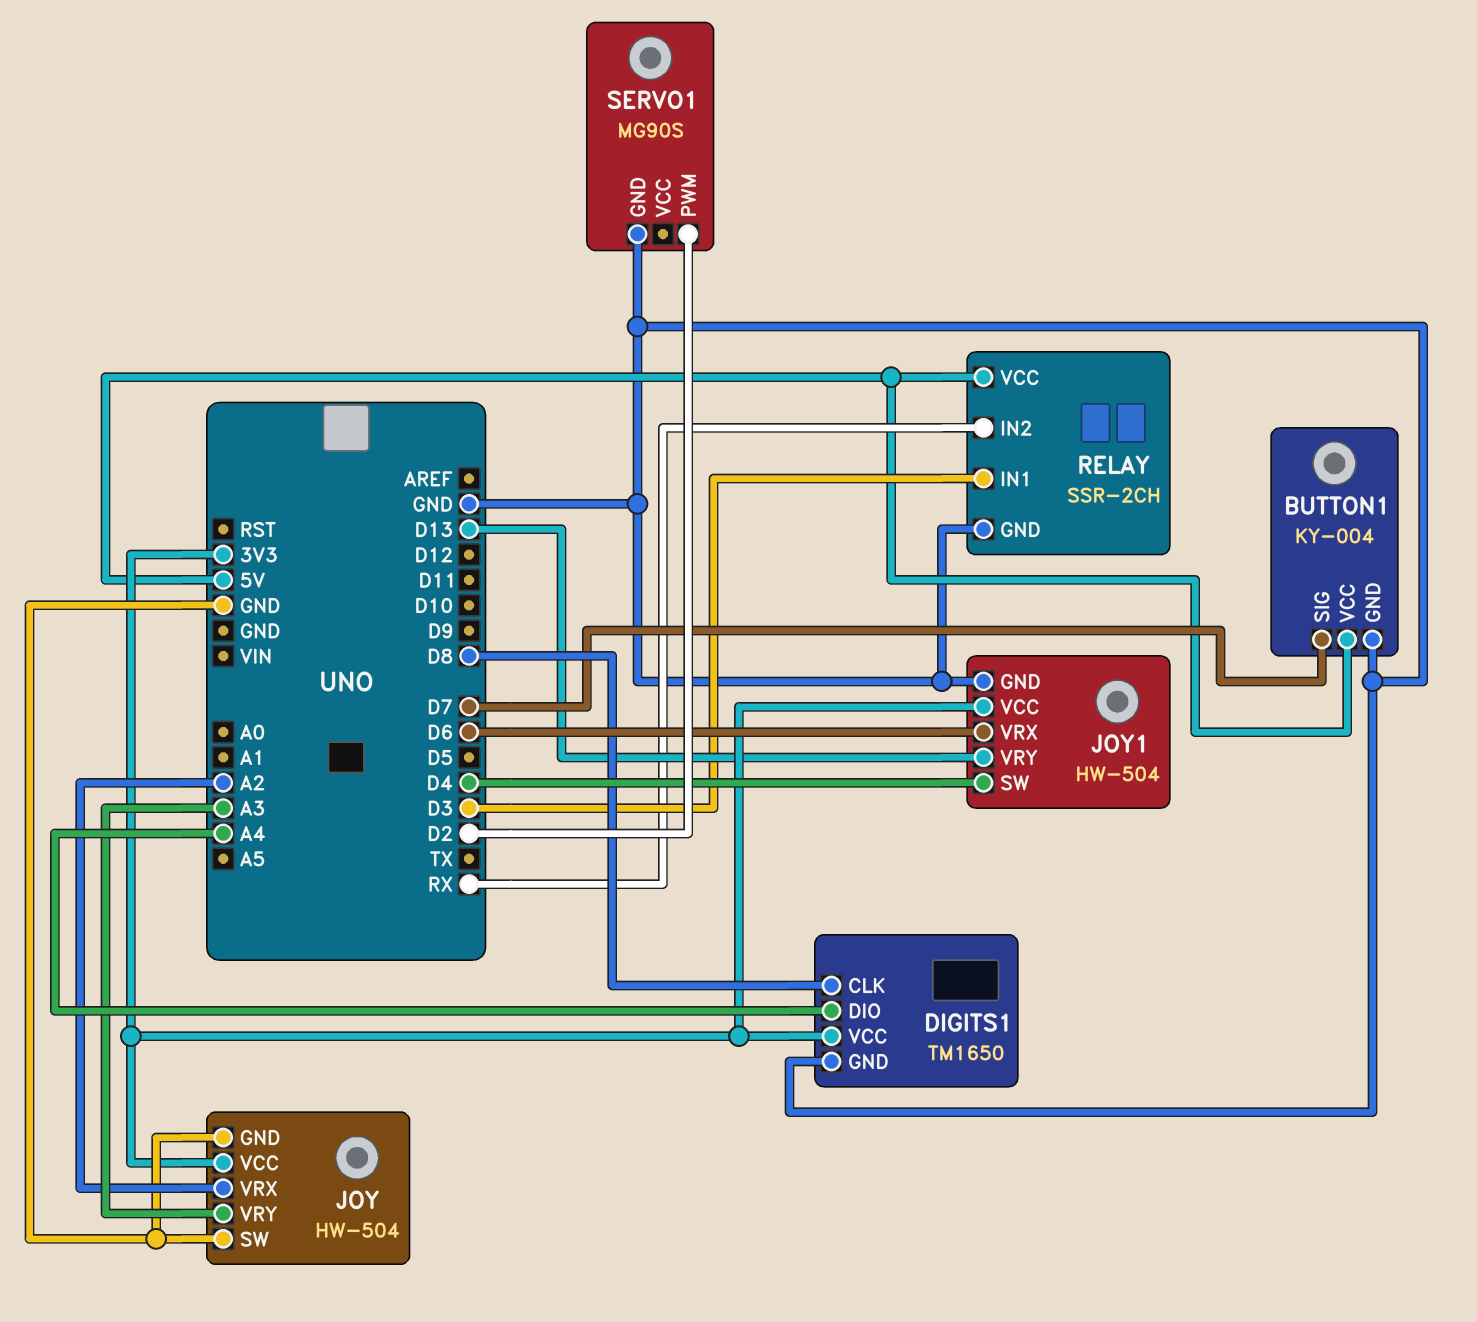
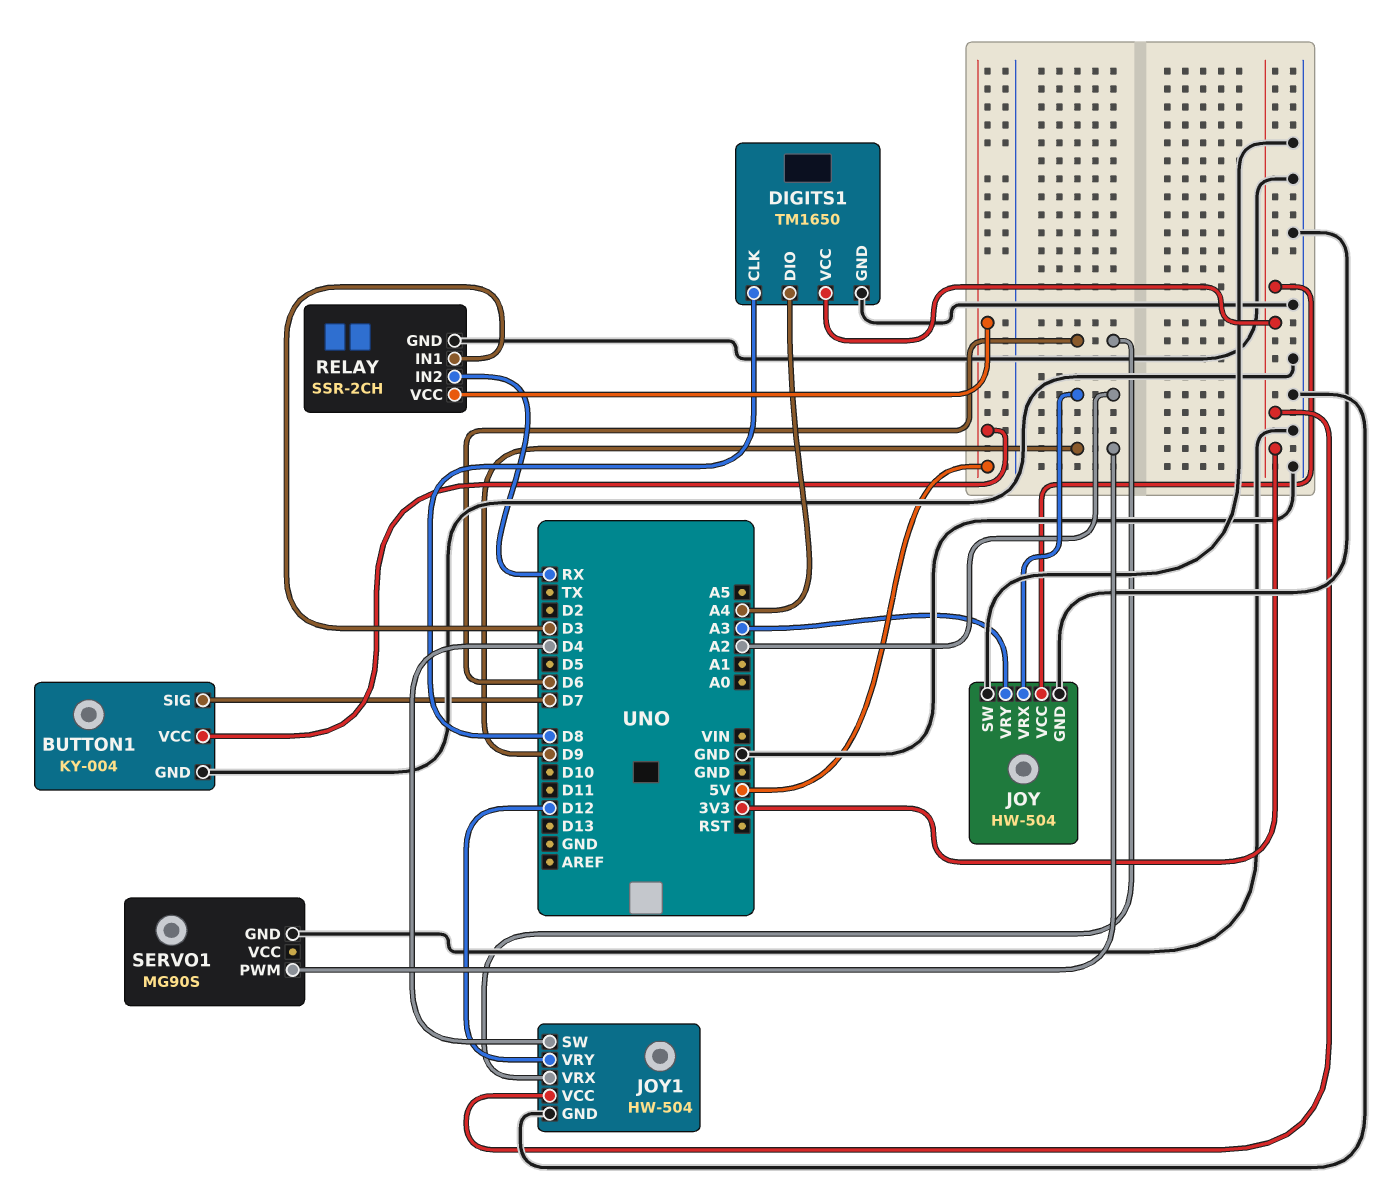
JOY1 pin VRY: D13 -> D12
SERVO1 pin PWM: D2 -> D9

